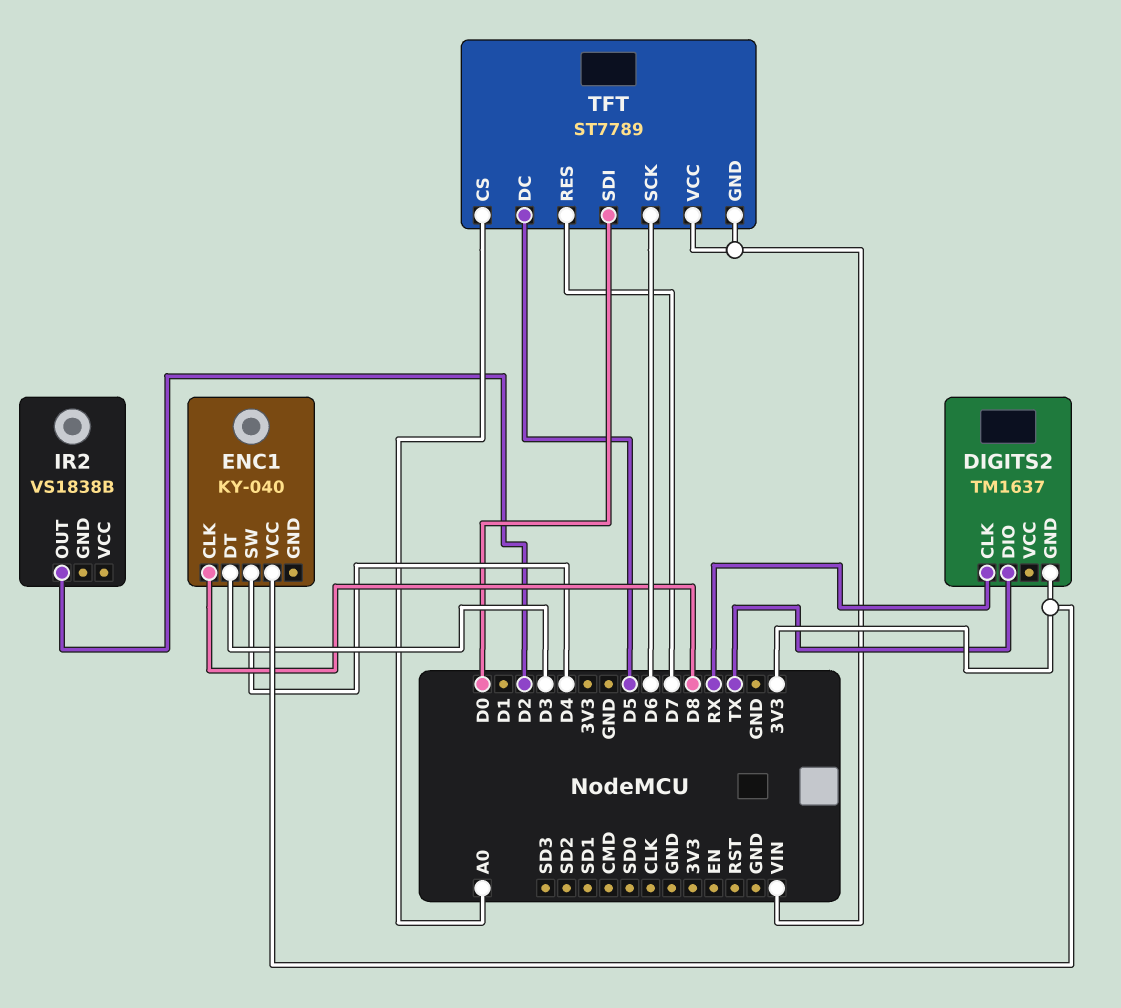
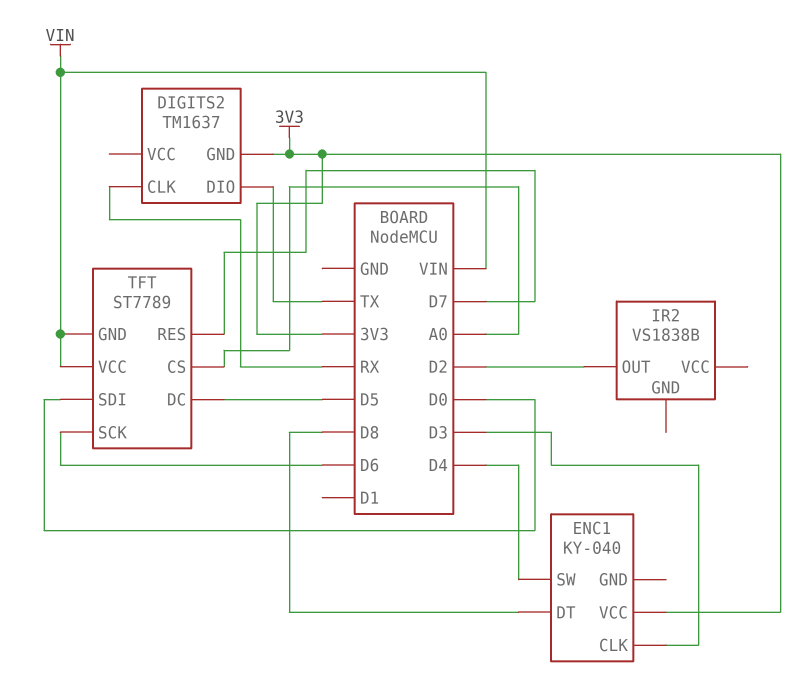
ENC1 pin CLK: D8 -> D3
ENC1 pin DT: D3 -> D8

